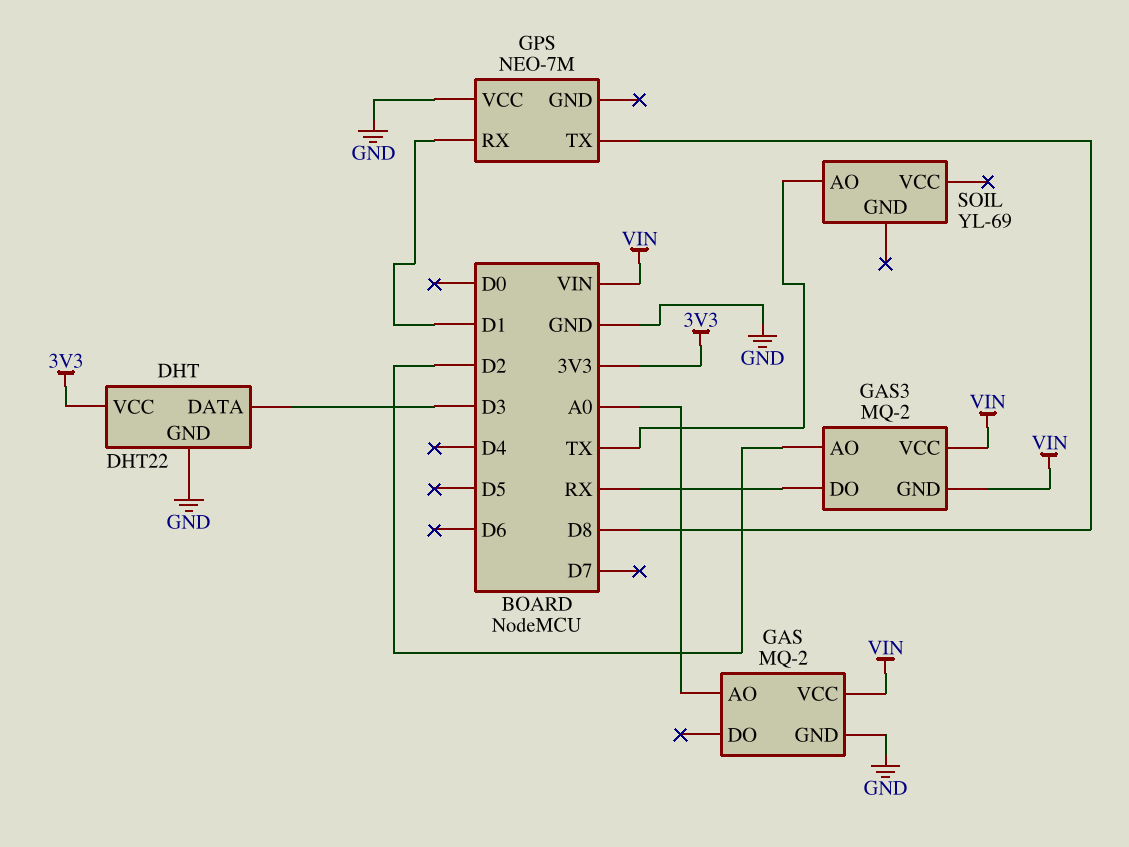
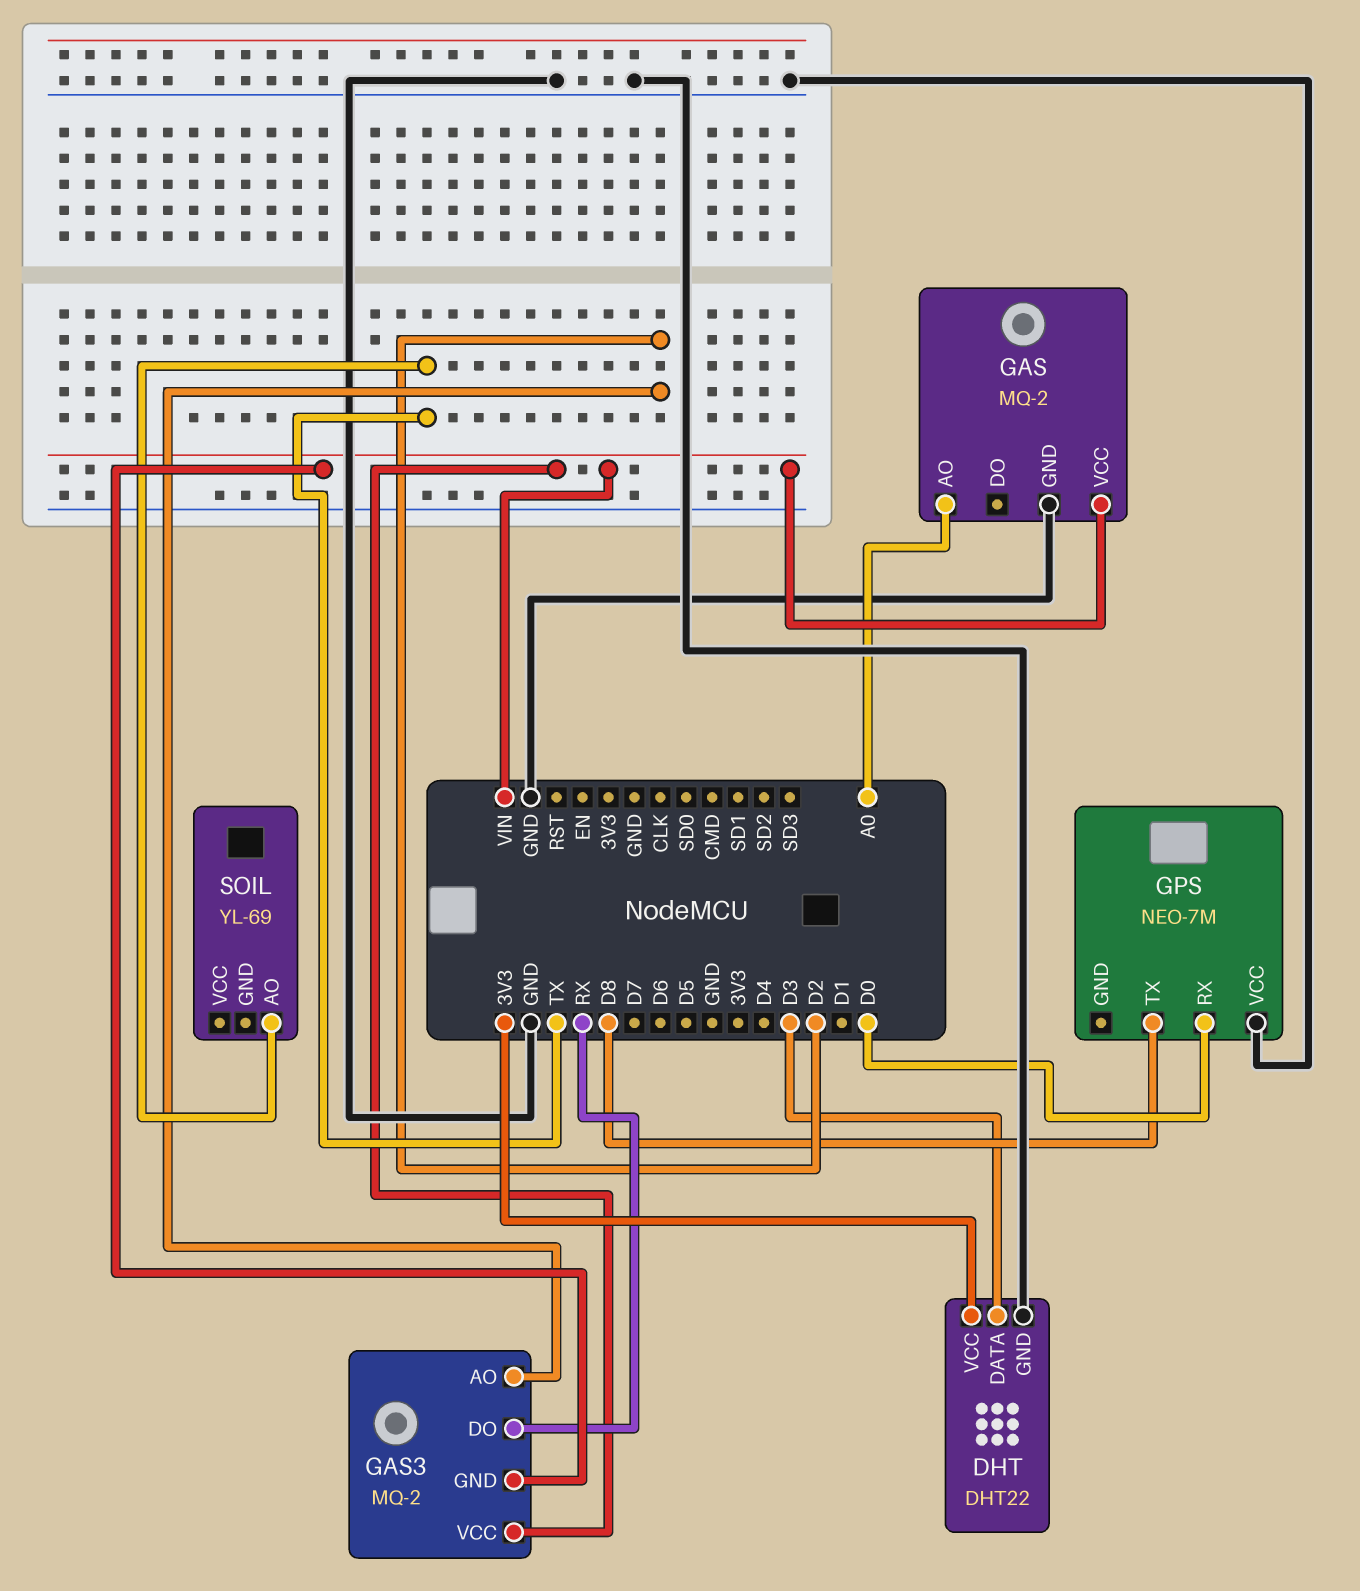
GPS pin RX: D1 -> D0

